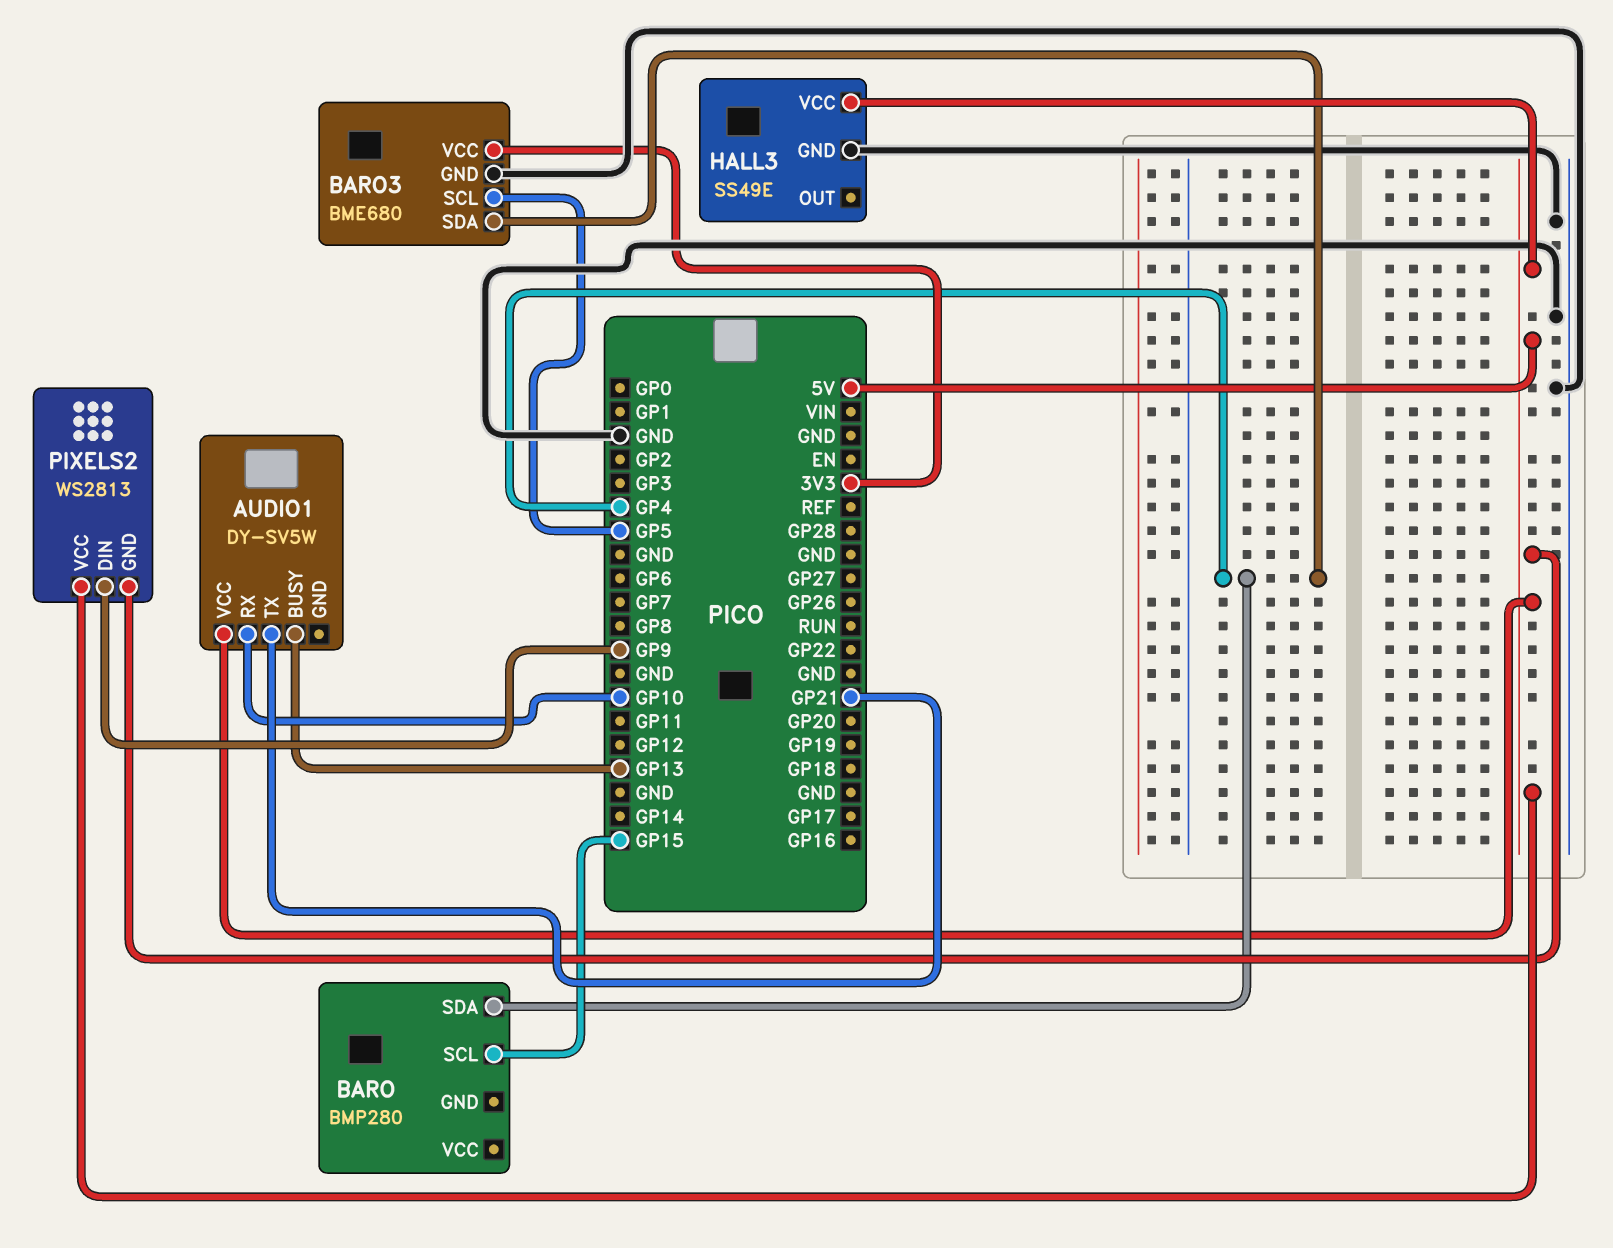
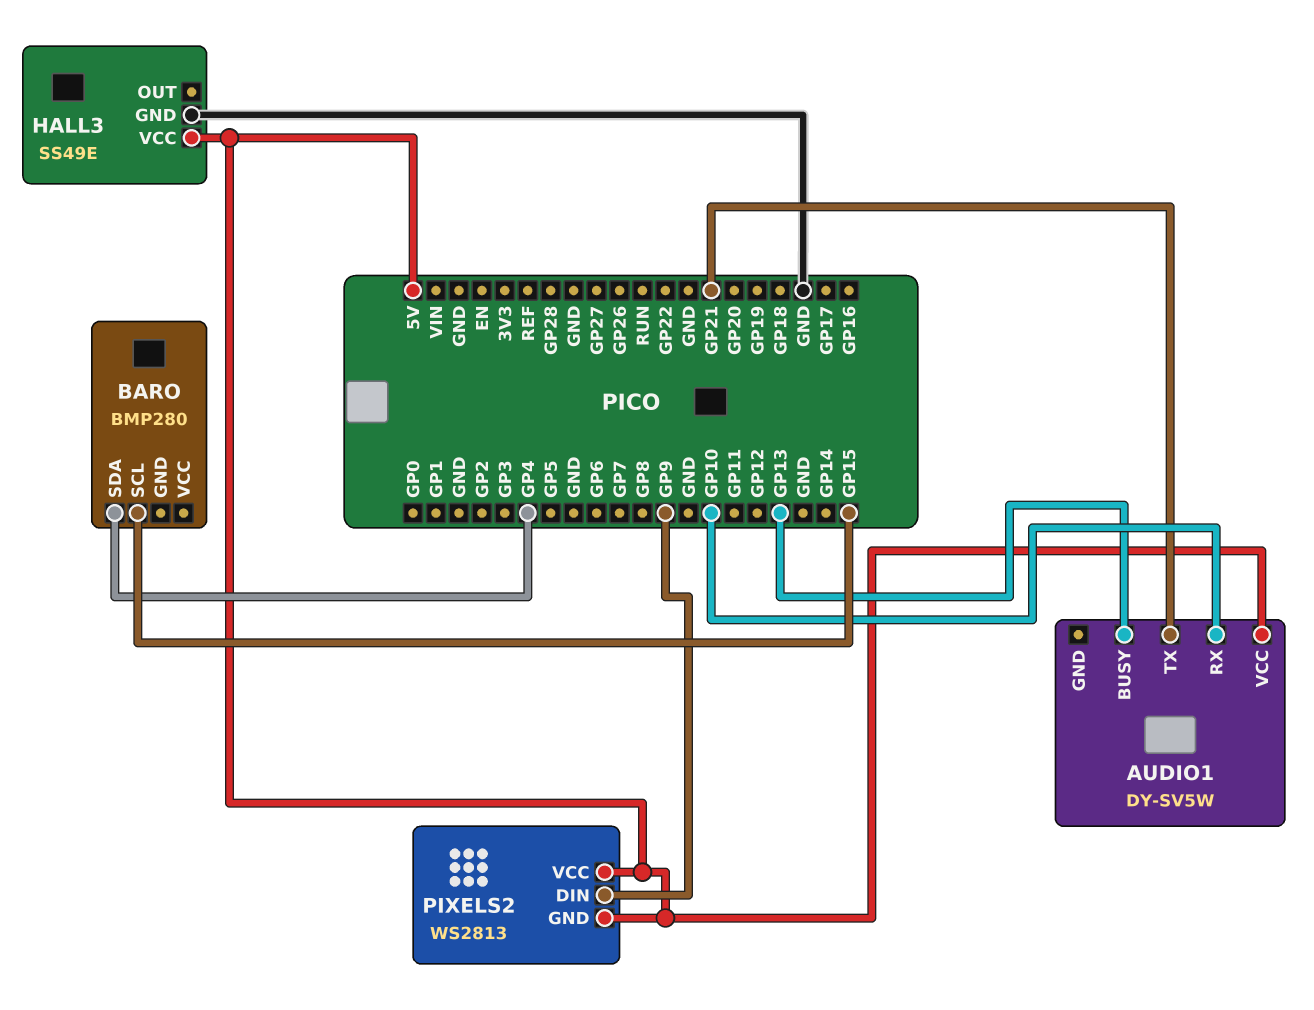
BARO3: BME680 -> none
BARO3 pin GND: GND -> none
BARO3 pin SCL: GP5 -> none
BARO3 pin SDA: GP4 -> none
BARO3 pin VCC: 3V3 -> none

